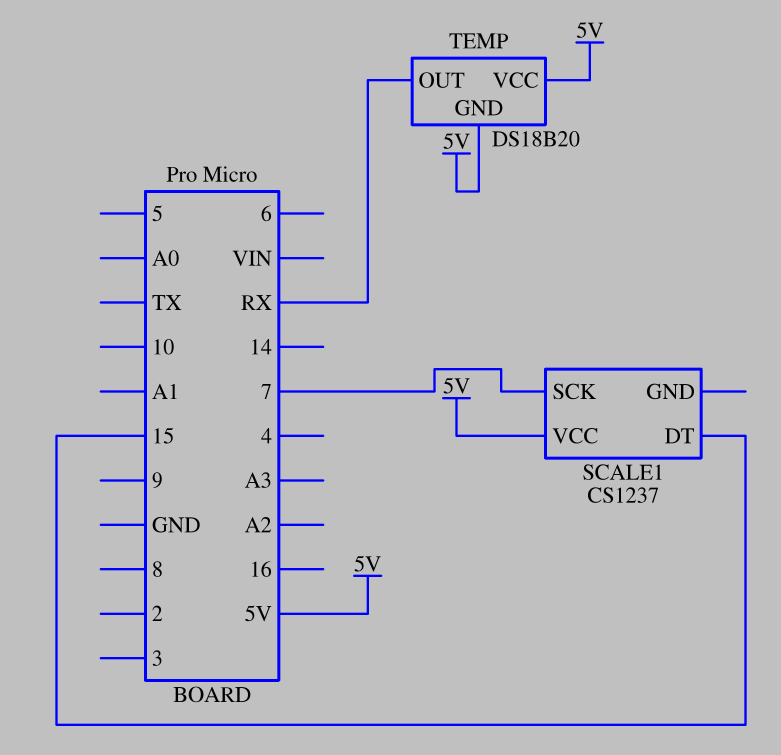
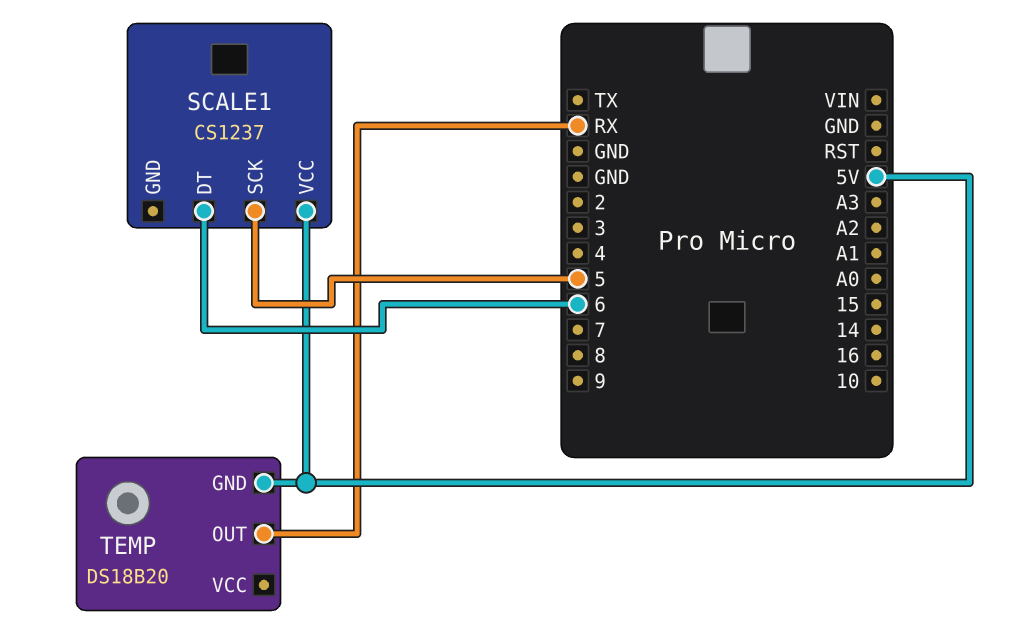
SCALE1 pin DT: 15 -> 6
SCALE1 pin SCK: 7 -> 5
TEMP pin VCC: 5V -> none

